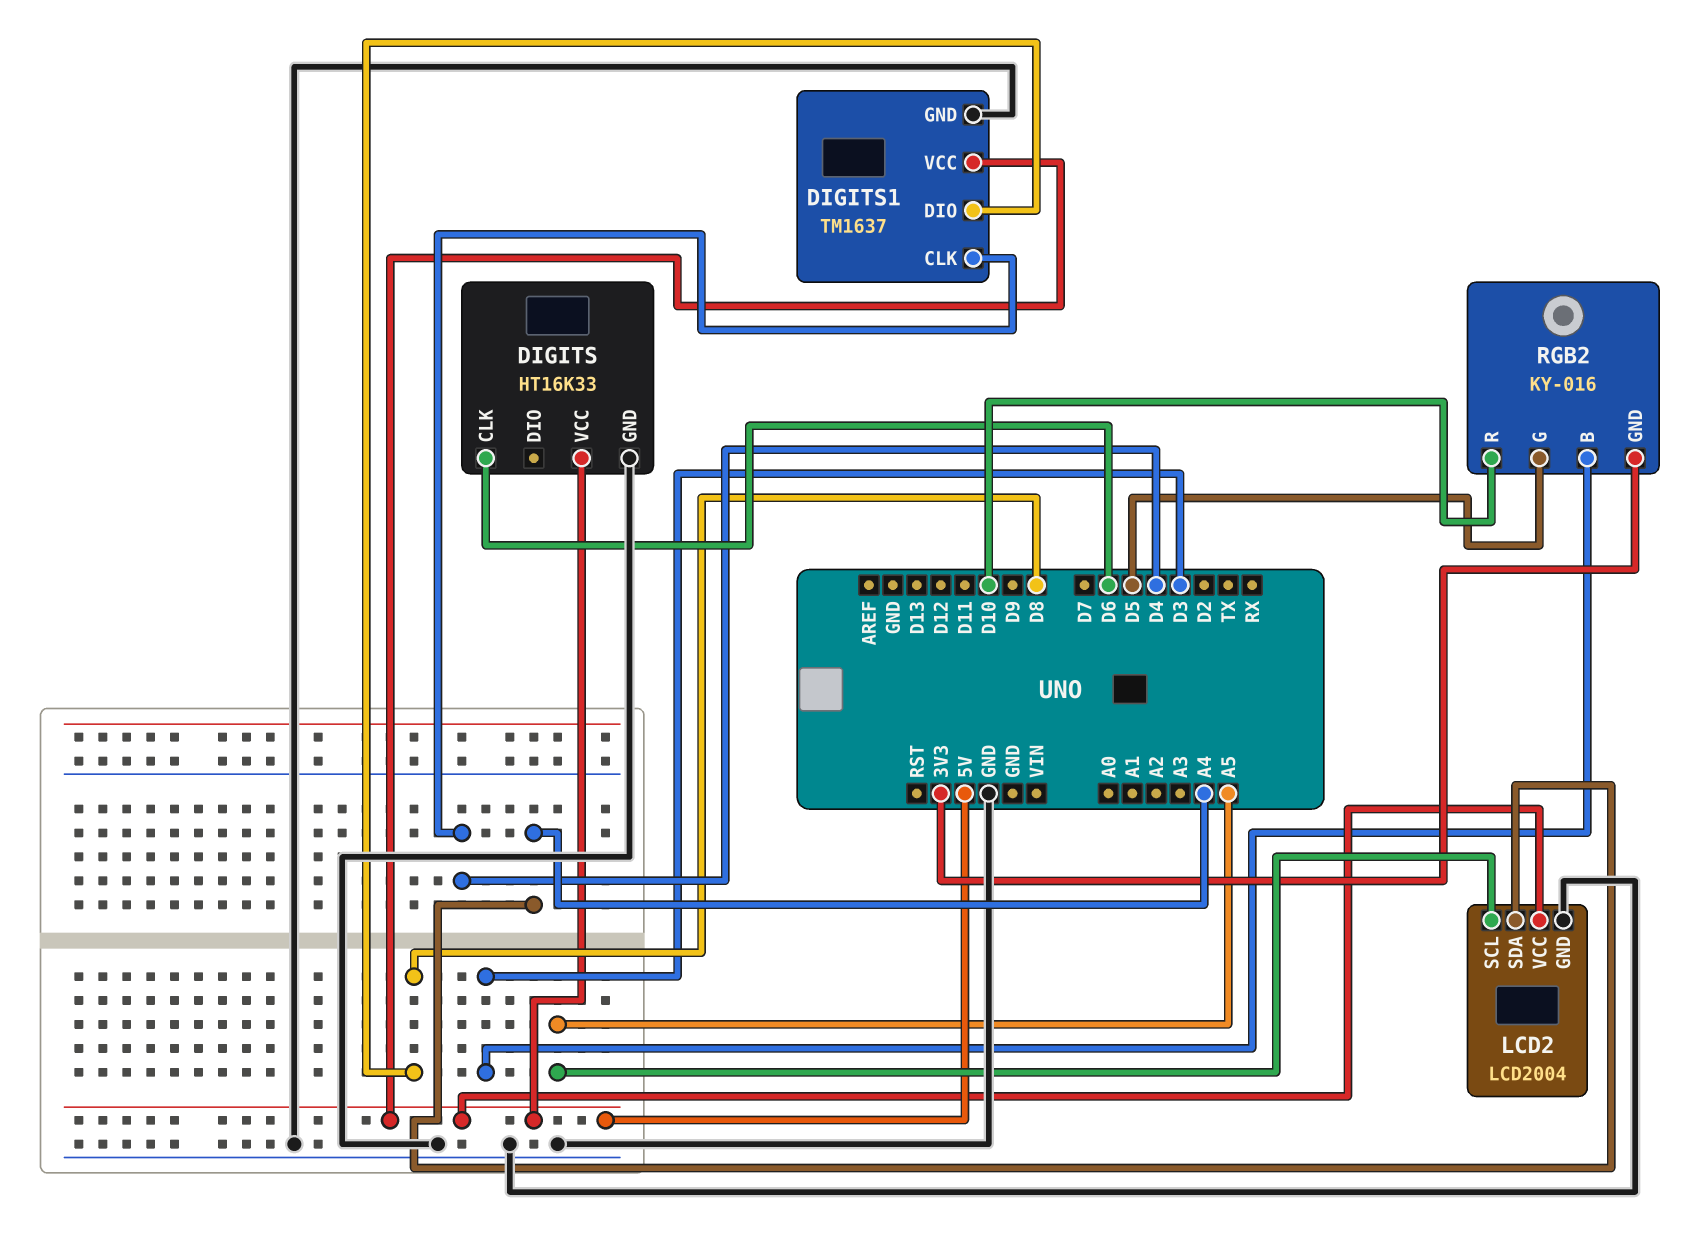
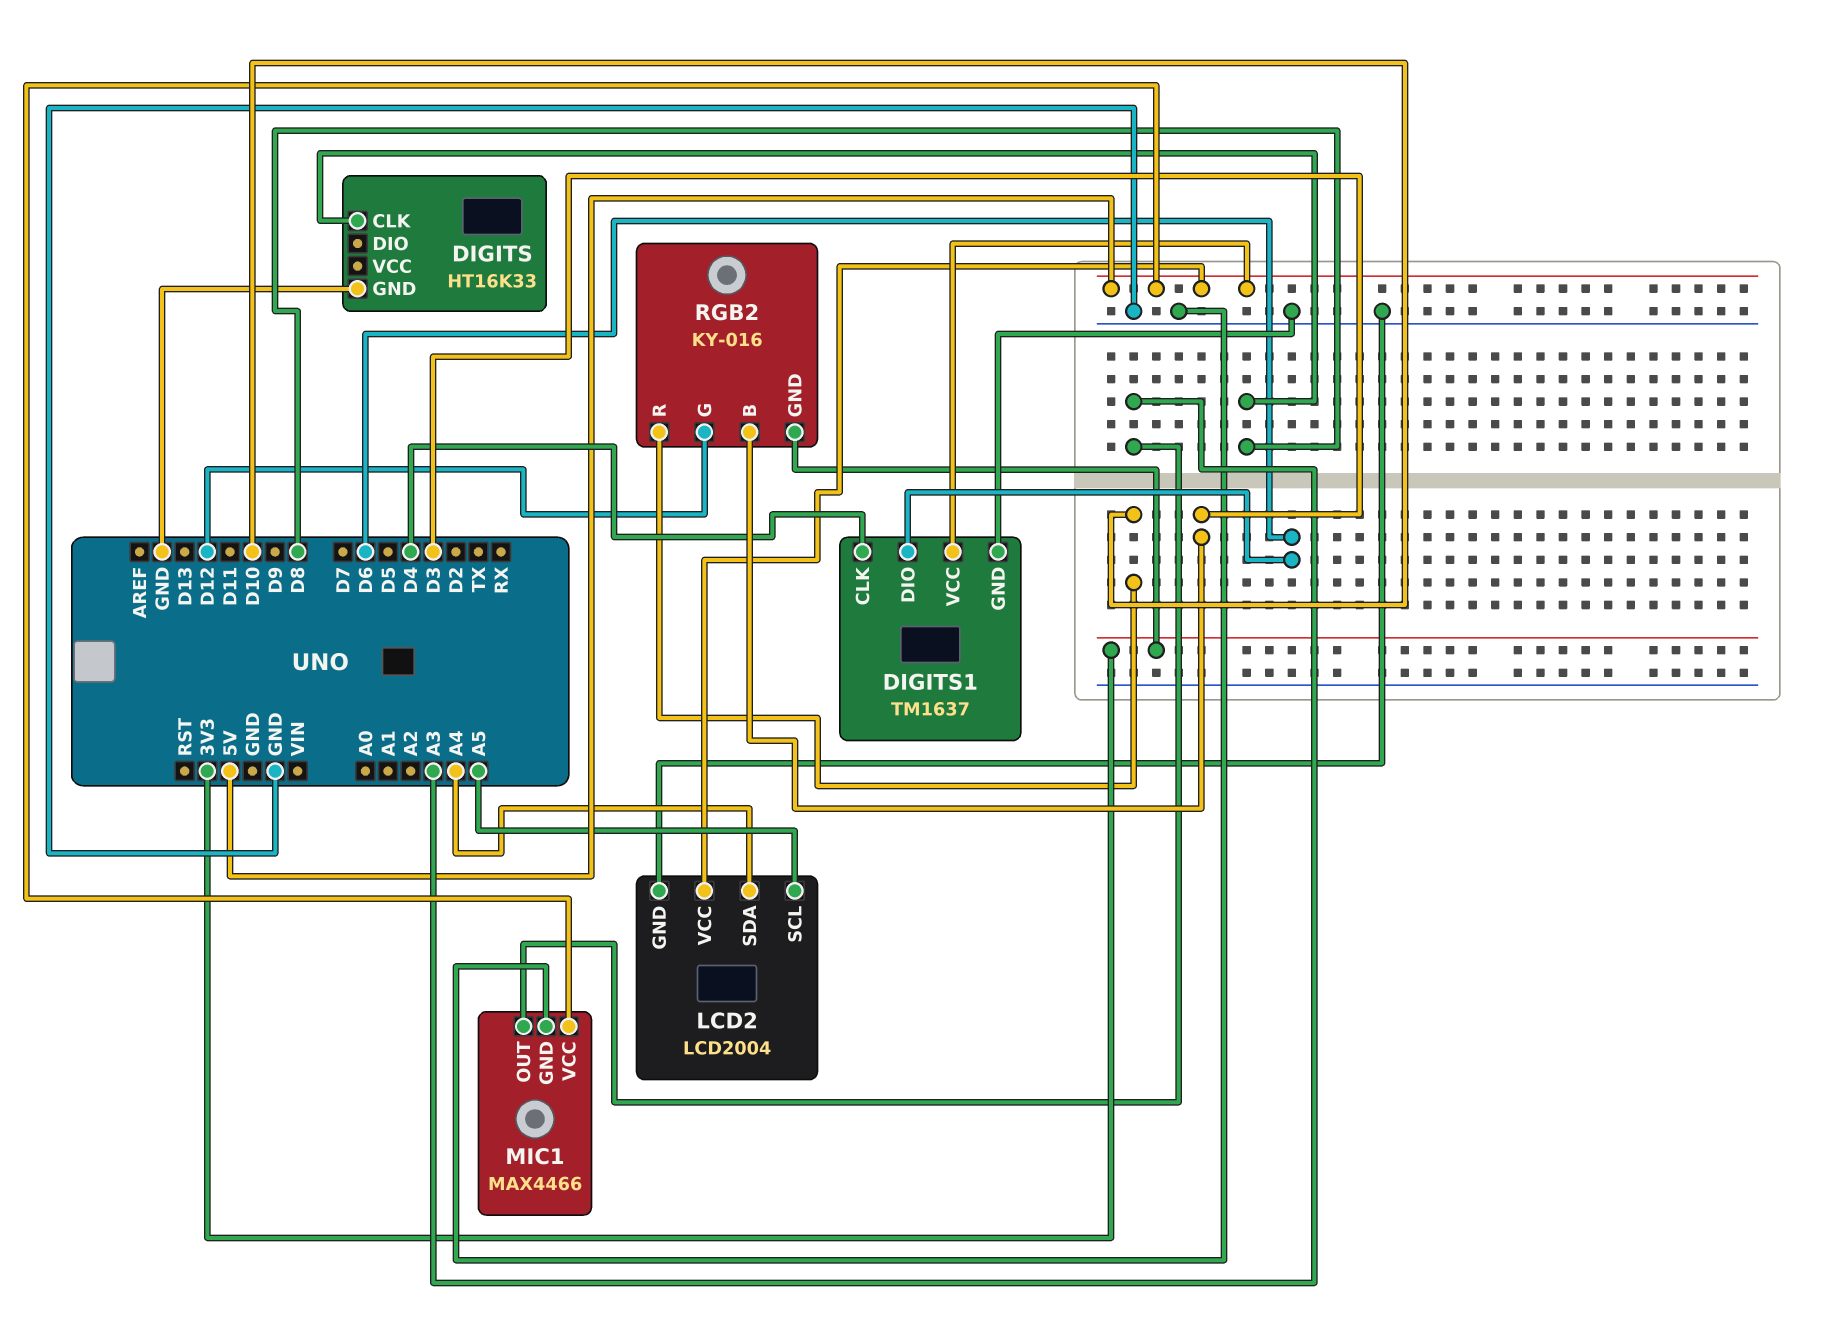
DIGITS pin CLK: D6 -> D8
DIGITS pin VCC: 5V -> none
DIGITS1 pin DIO: D8 -> D6
MIC1: none -> MAX4466
MIC1 pin GND: none -> GND
MIC1 pin OUT: none -> A3
MIC1 pin VCC: none -> 5V
RGB2 pin G: D5 -> D12

